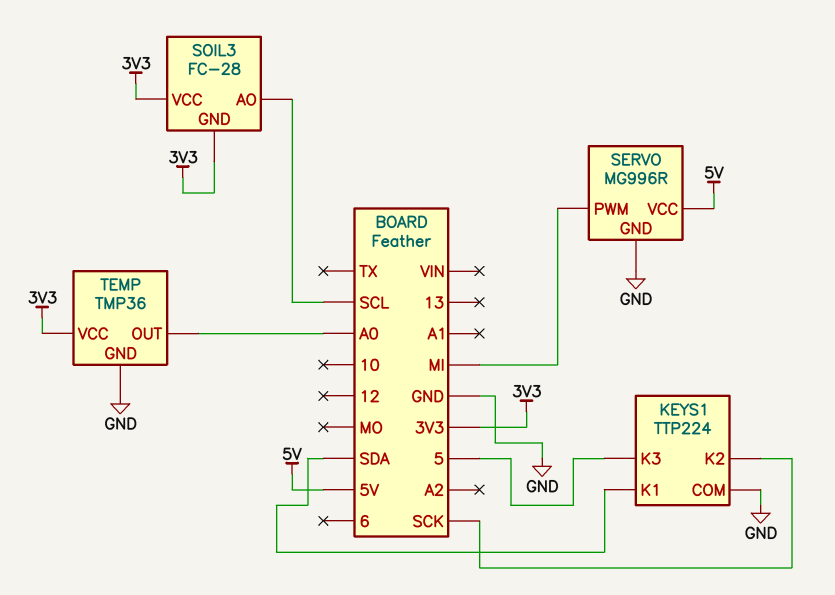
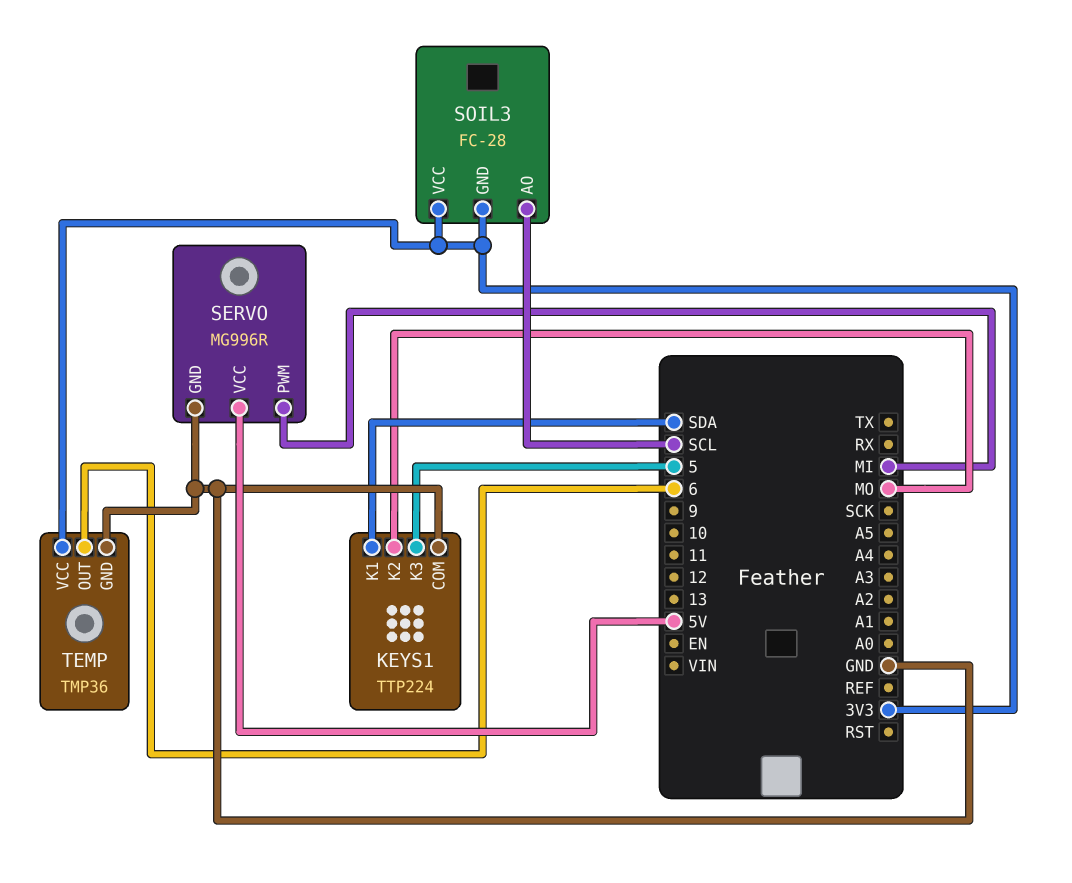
KEYS1 pin K2: SCK -> MO
TEMP pin OUT: A0 -> 6

